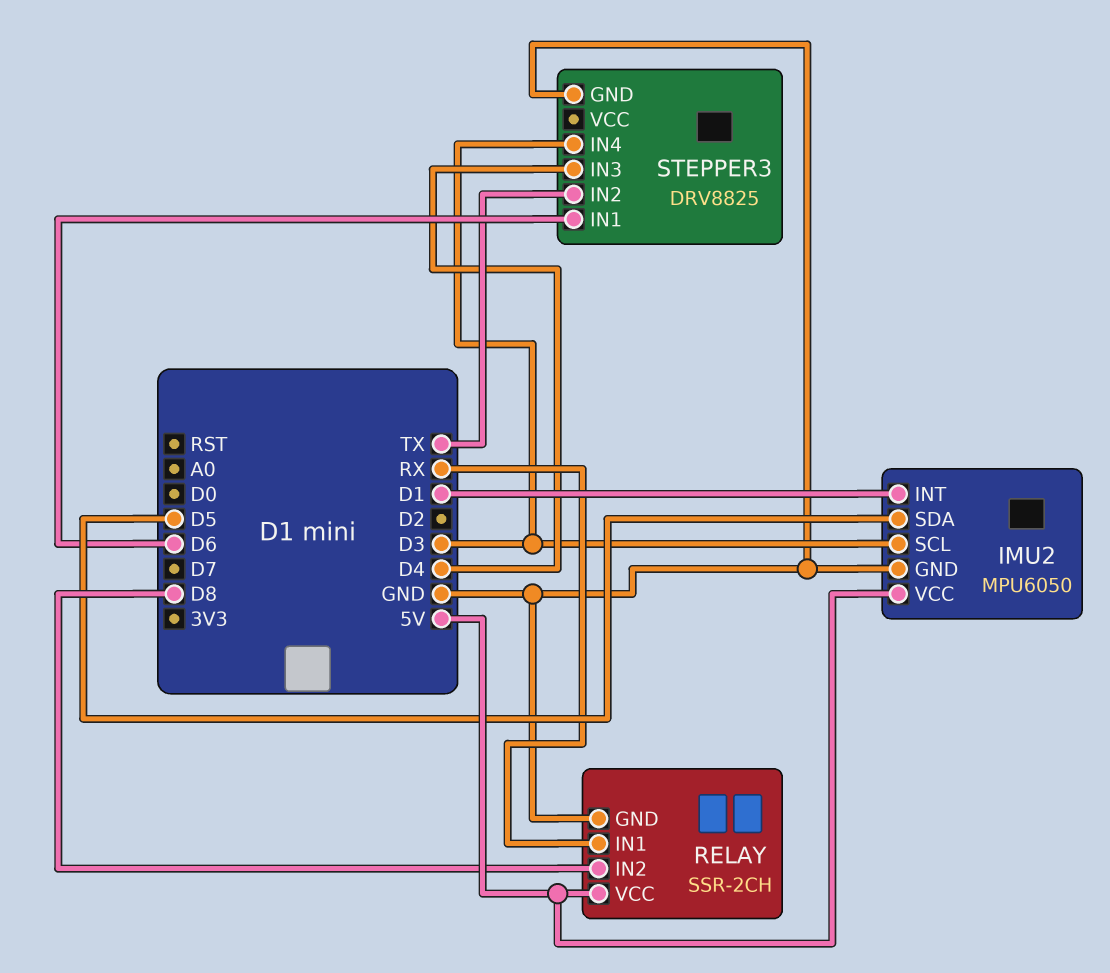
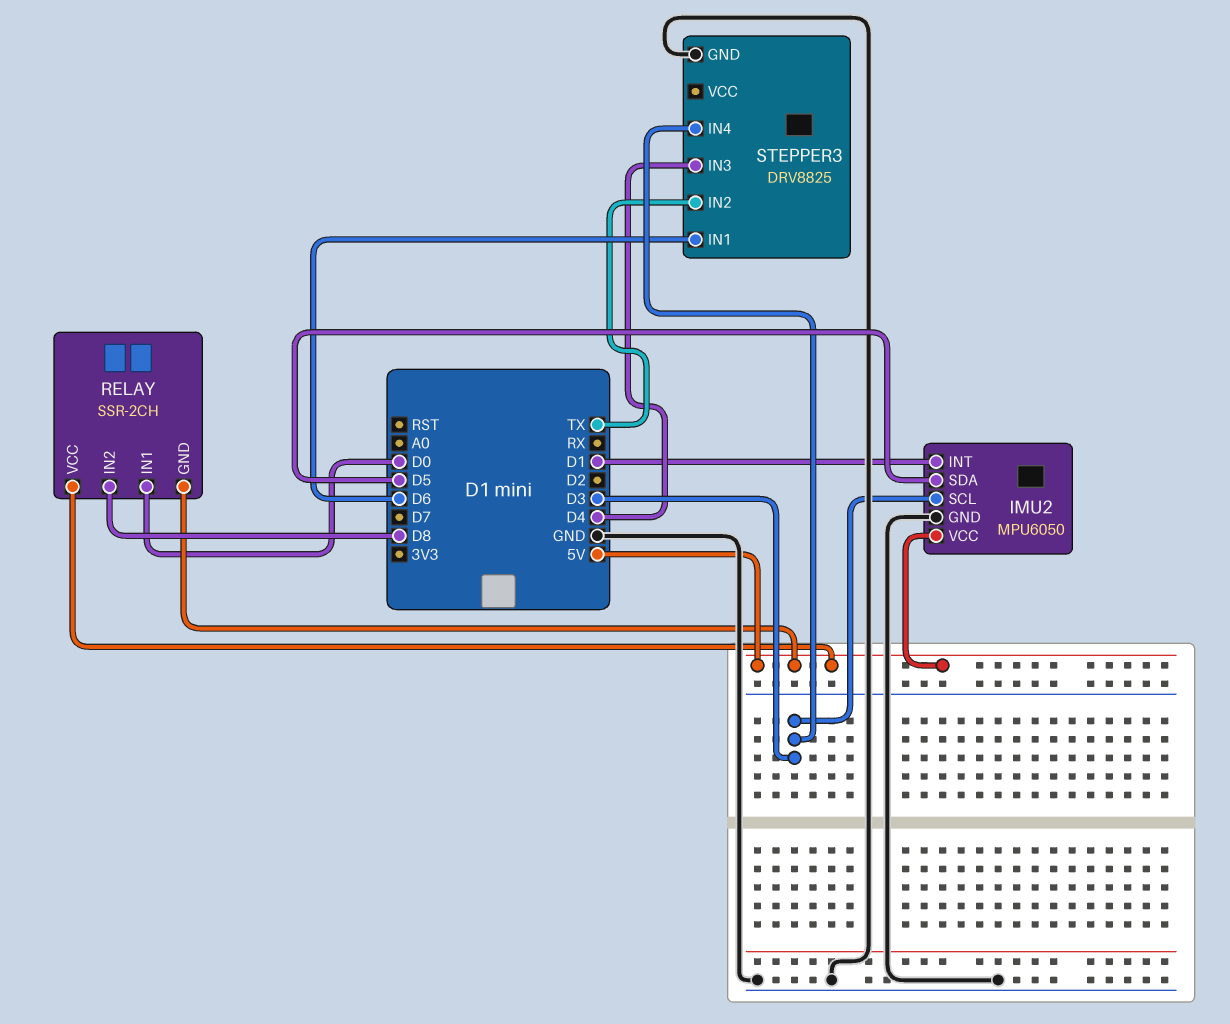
RELAY pin GND: GND -> 5V
RELAY pin IN1: RX -> D0

